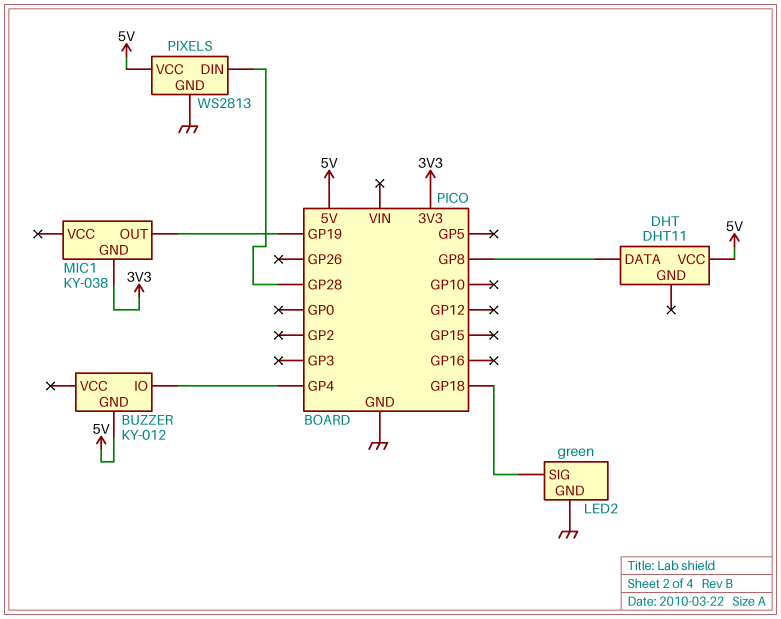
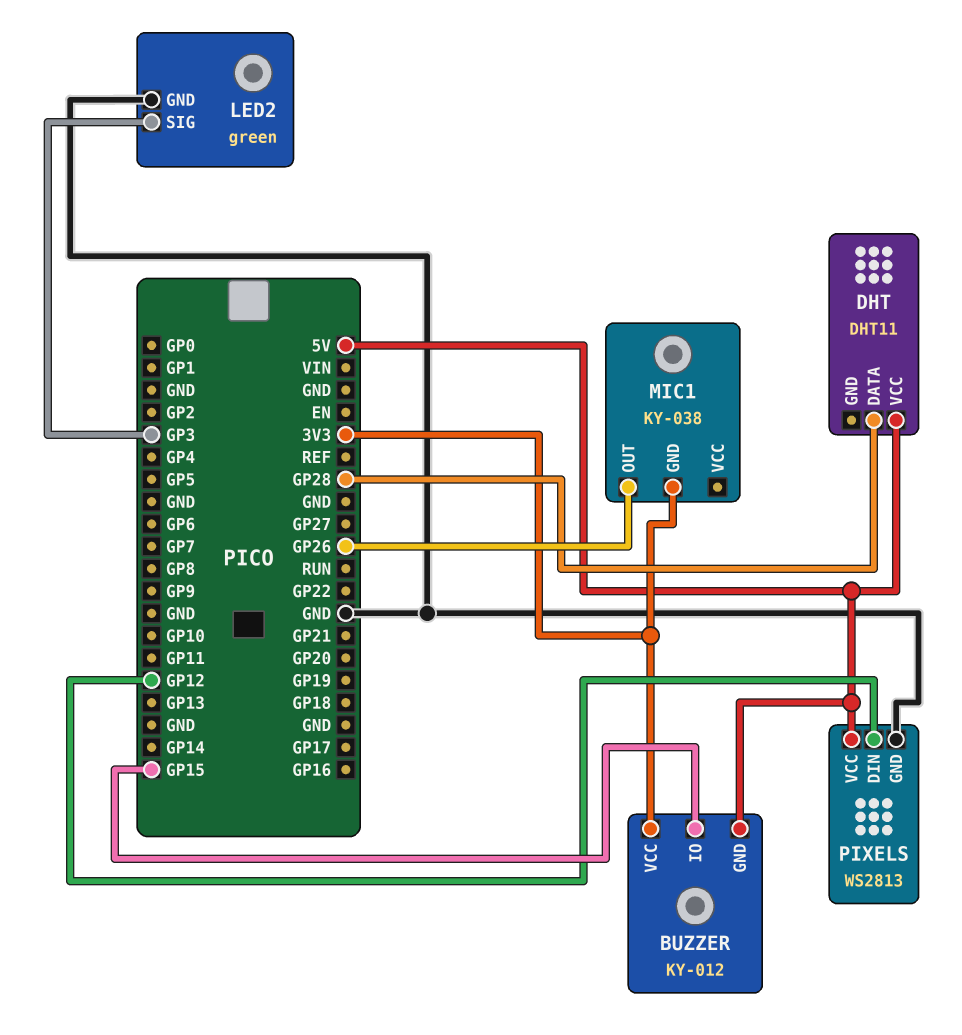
BUZZER pin IO: GP4 -> GP15
BUZZER pin VCC: none -> 3V3
DHT pin DATA: GP8 -> GP28
LED2 pin SIG: GP18 -> GP3
MIC1 pin OUT: GP19 -> GP26
PIXELS pin DIN: GP28 -> GP12

